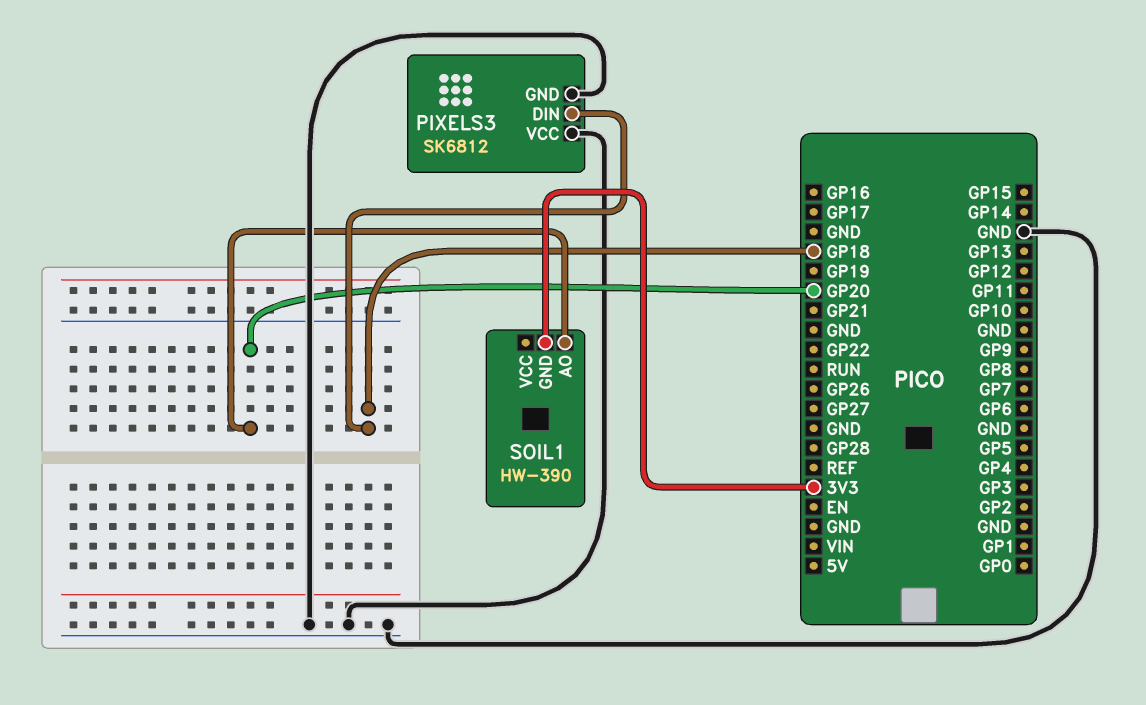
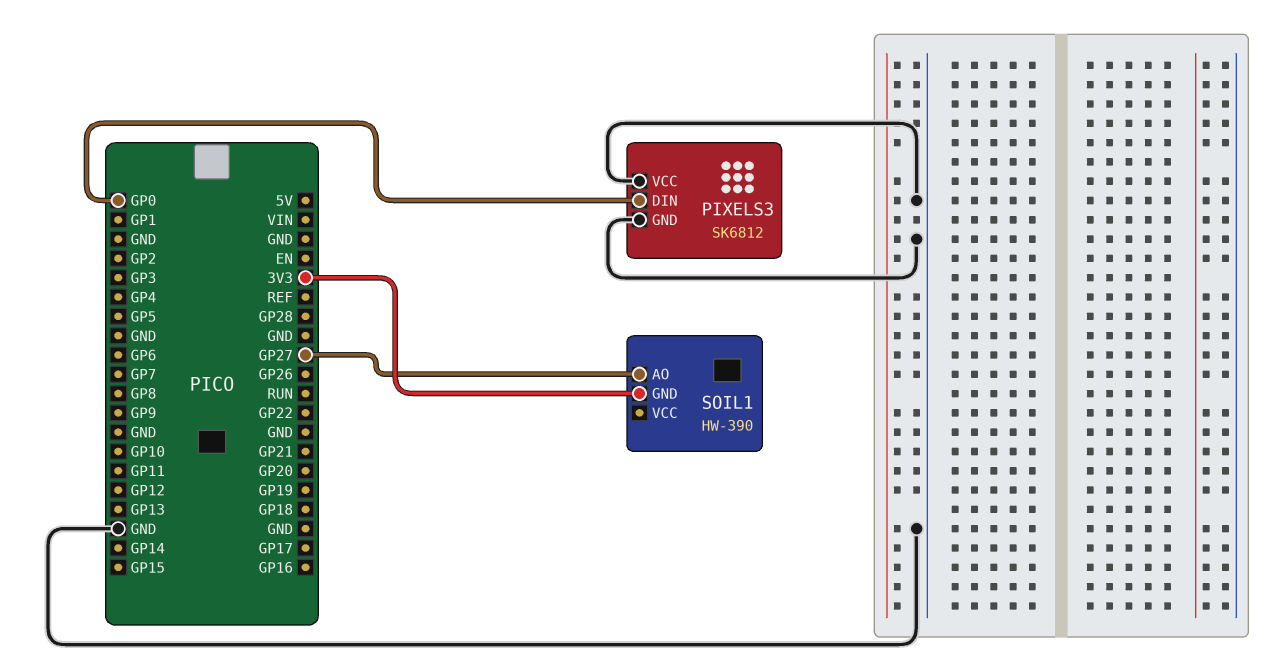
PIXELS3 pin DIN: GP18 -> GP0
SOIL1 pin AO: GP20 -> GP27

